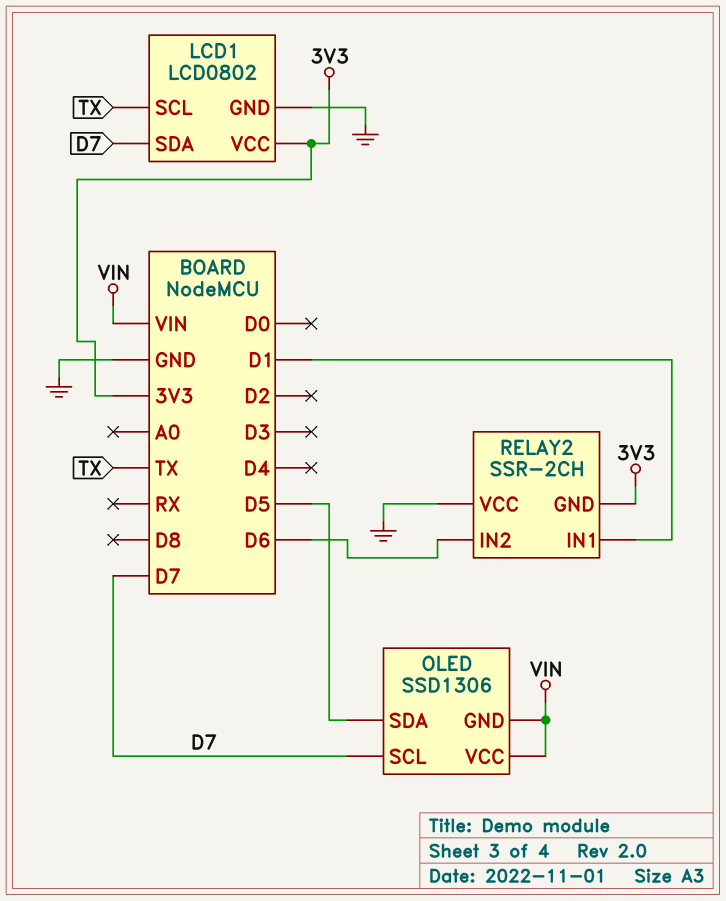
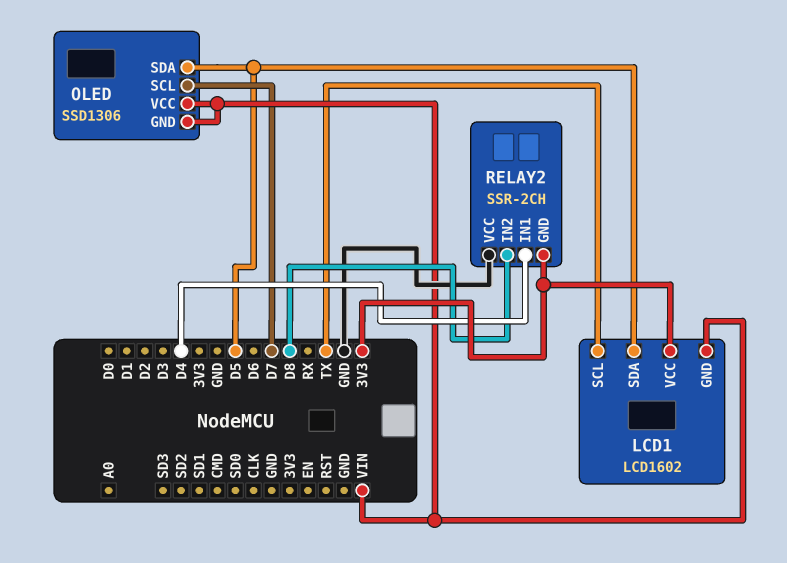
LCD1: LCD0802 -> LCD1602
LCD1 pin GND: GND -> VIN
LCD1 pin SDA: D7 -> D5
RELAY2 pin IN1: D1 -> D4
RELAY2 pin IN2: D6 -> D8

